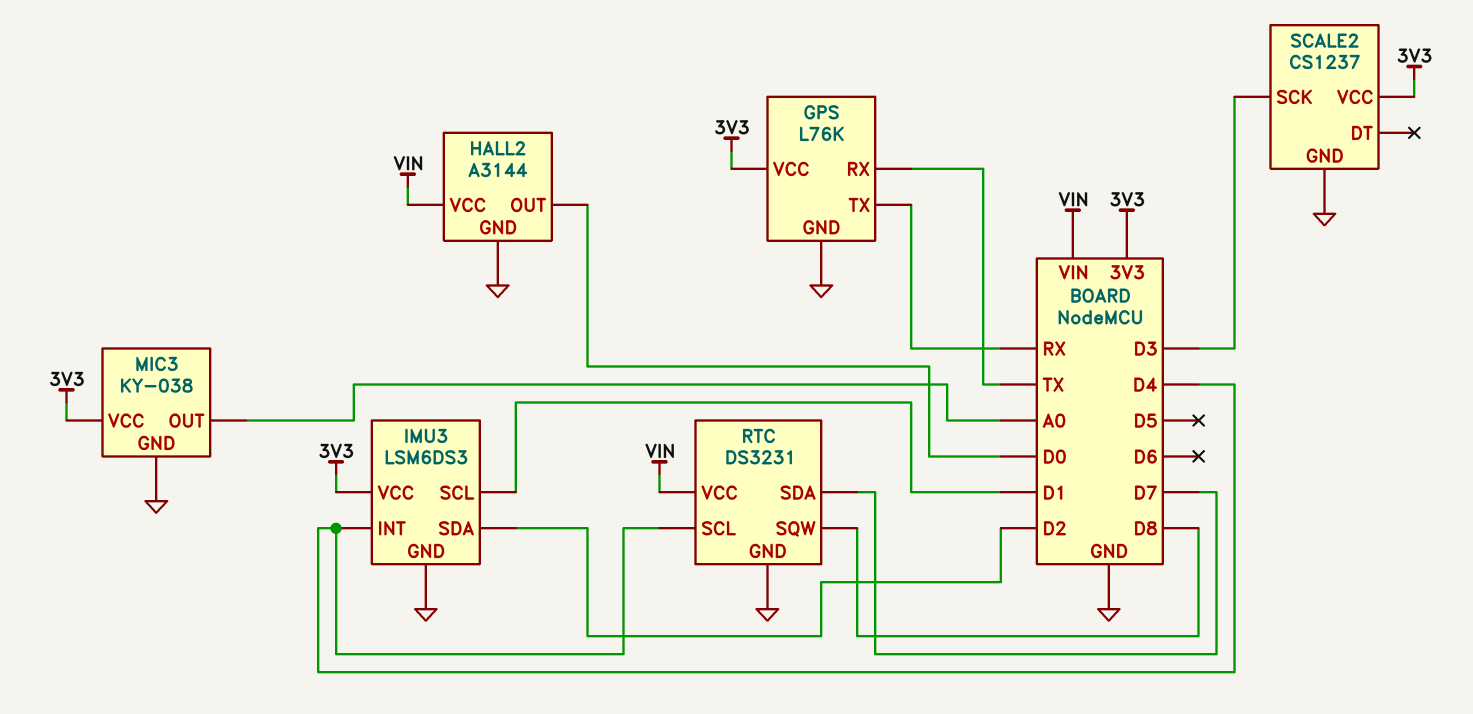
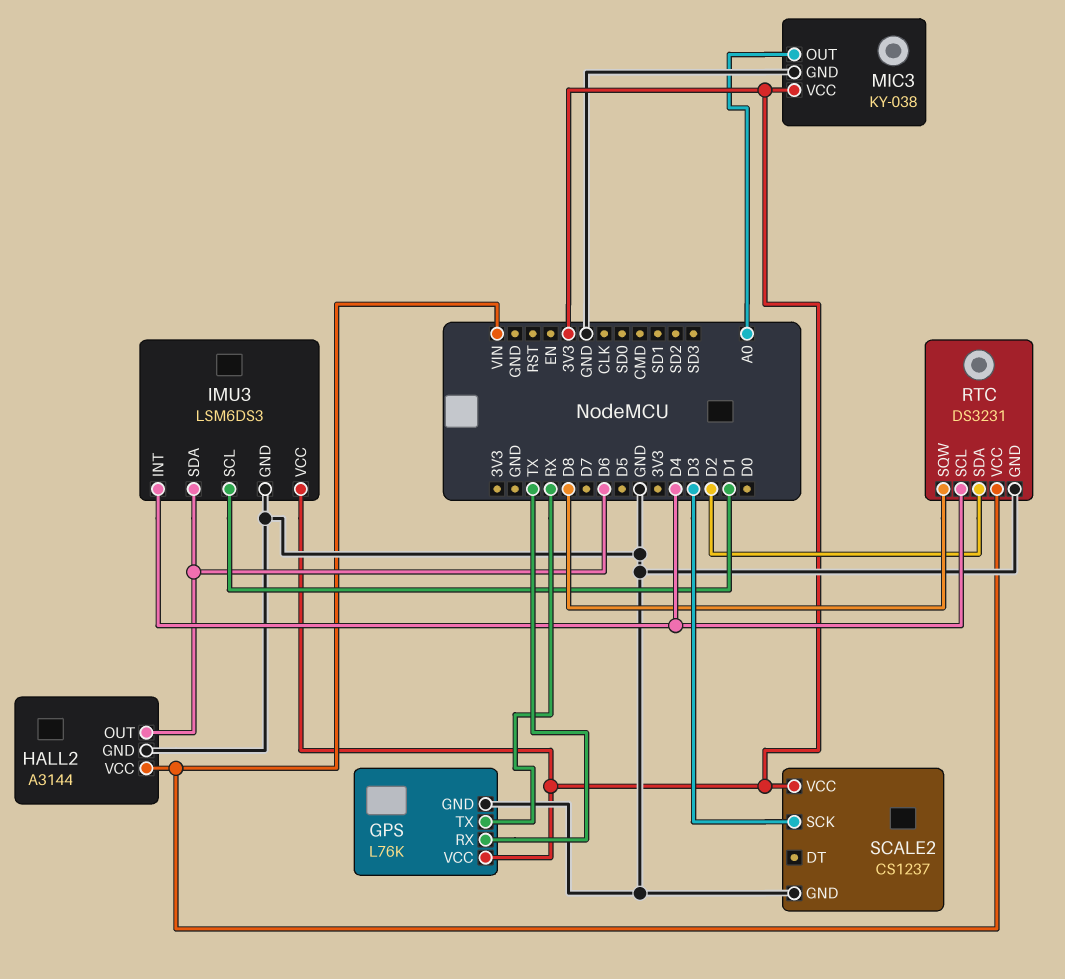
HALL2 pin OUT: D0 -> D6
IMU3 pin SDA: D2 -> D6
RTC pin SDA: D7 -> D2

